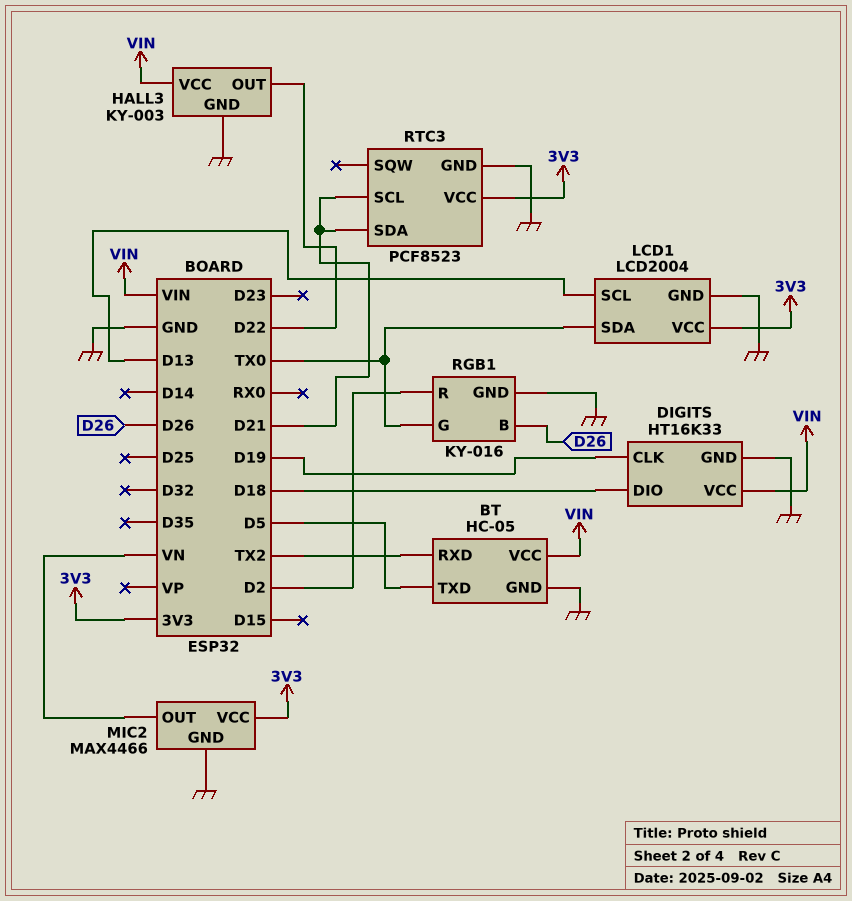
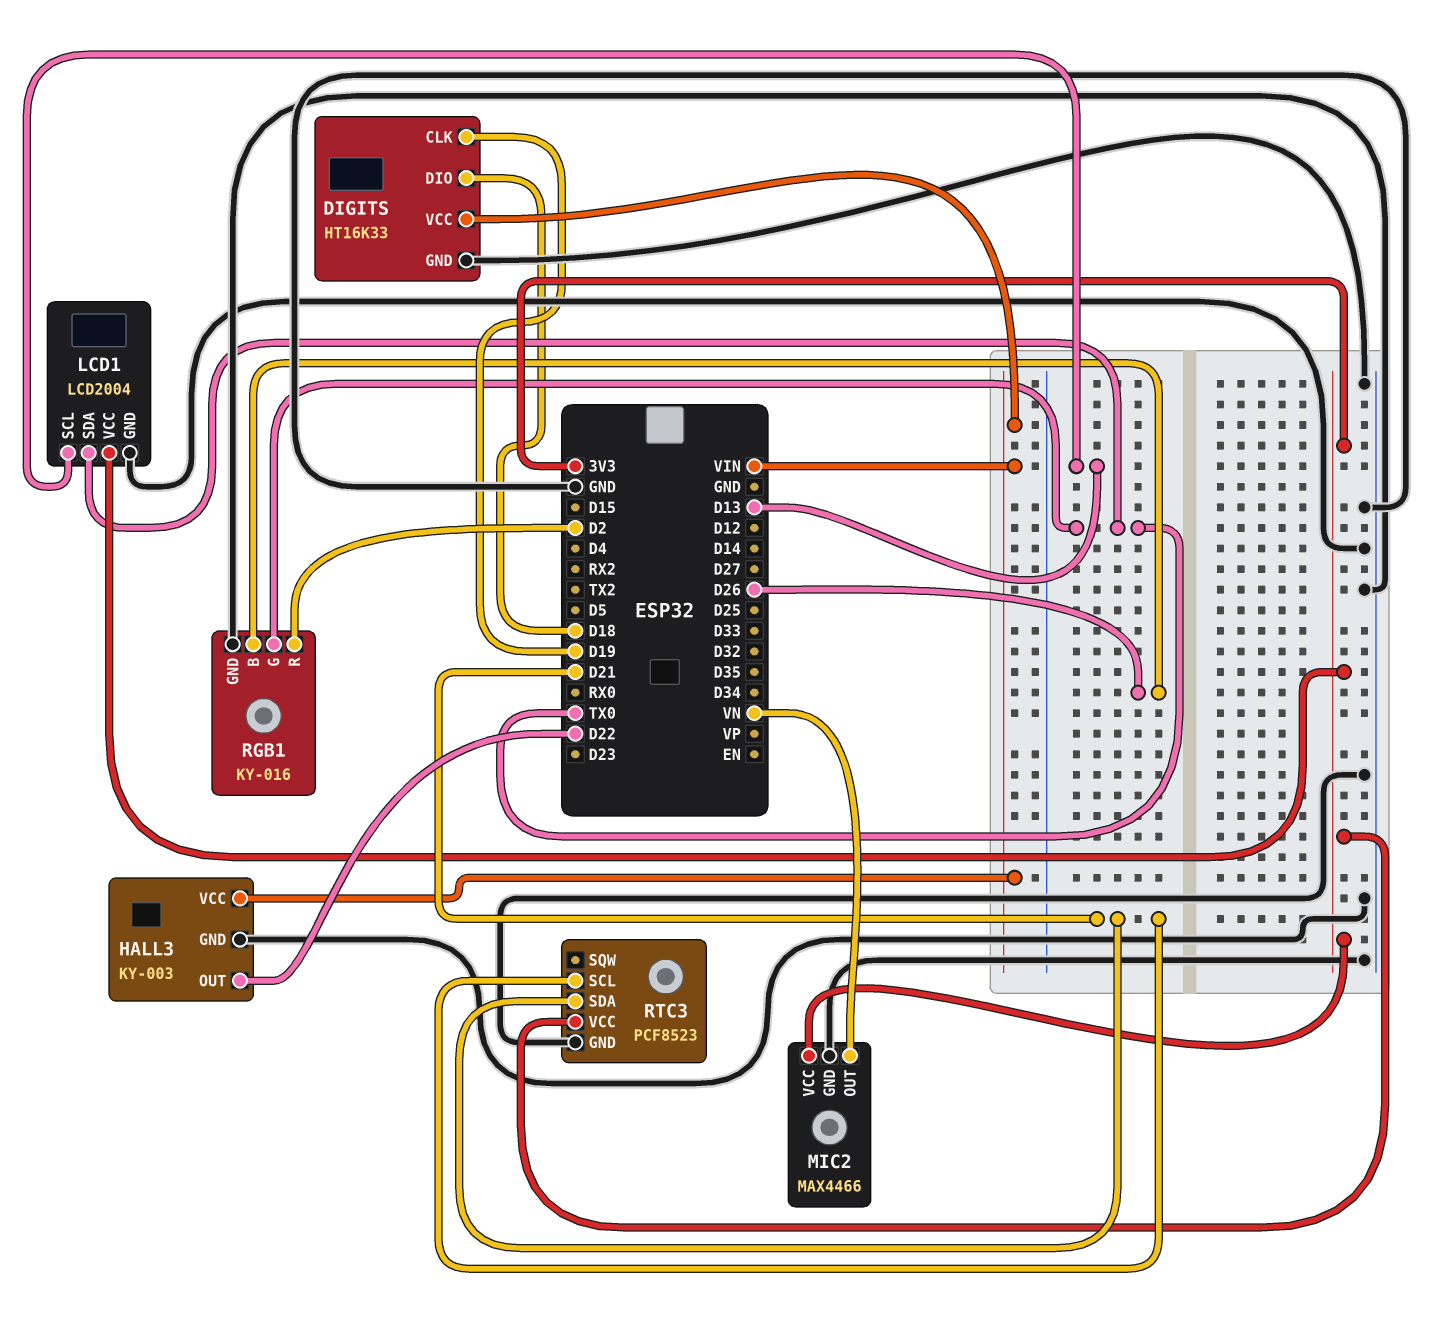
BT: HC-05 -> none
BT pin GND: GND -> none
BT pin RXD: TX2 -> none
BT pin TXD: D5 -> none
BT pin VCC: VIN -> none

